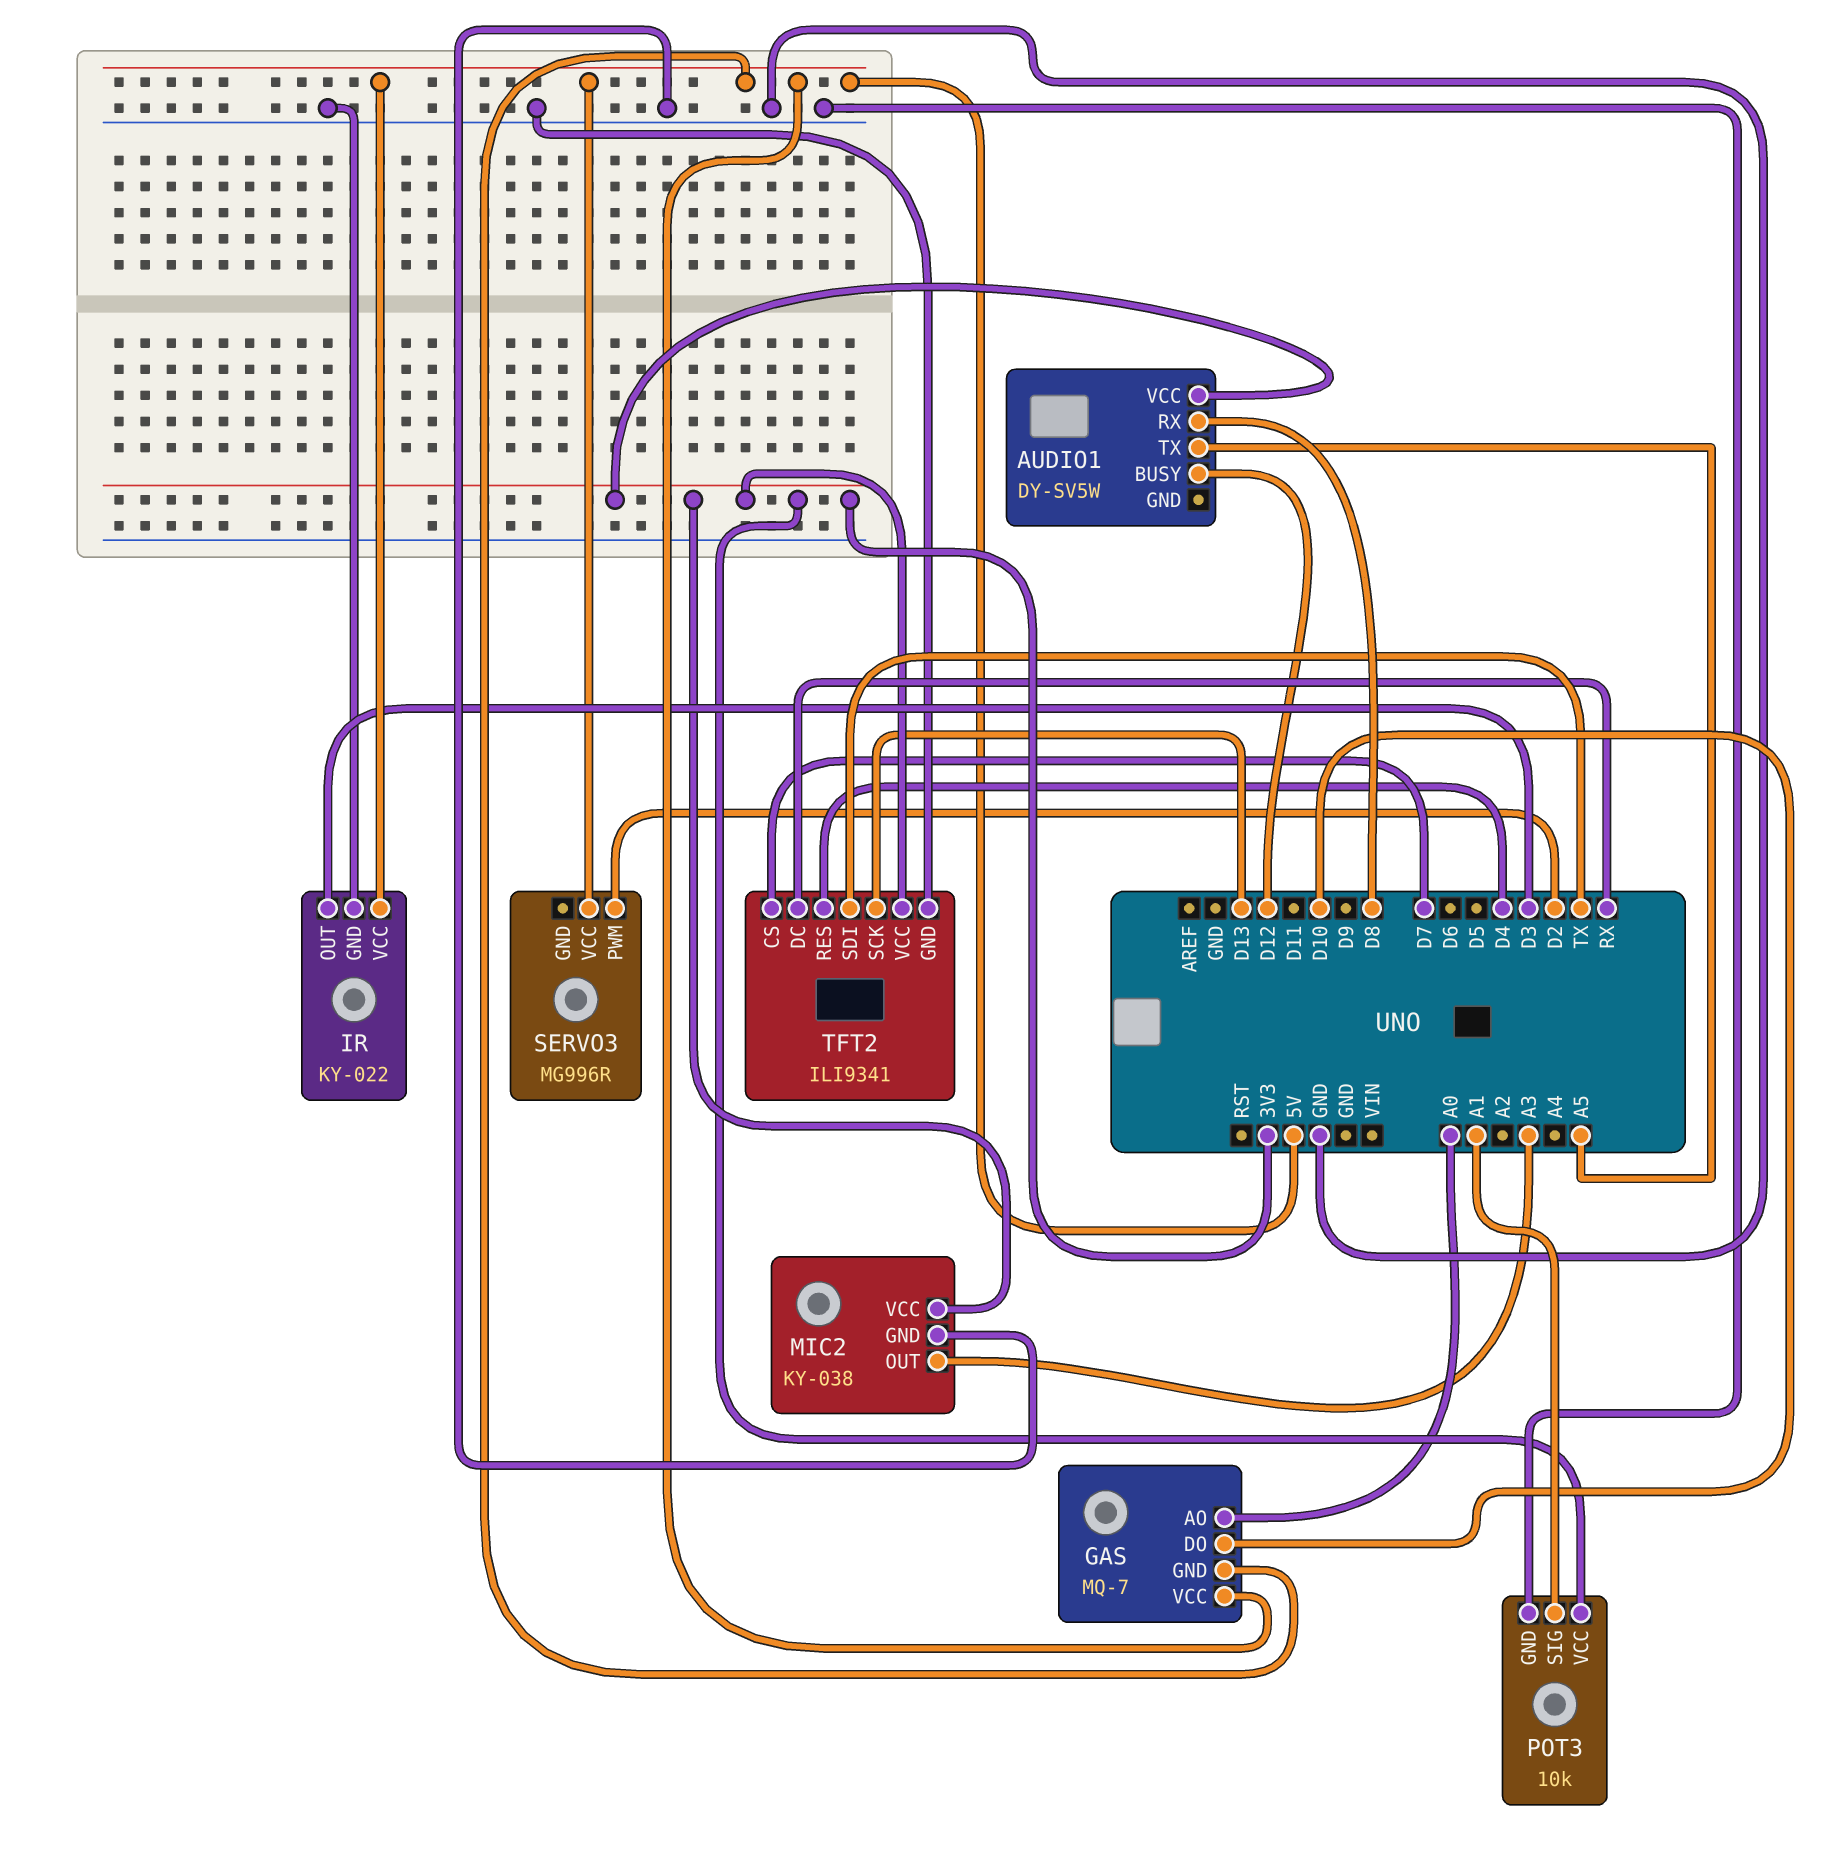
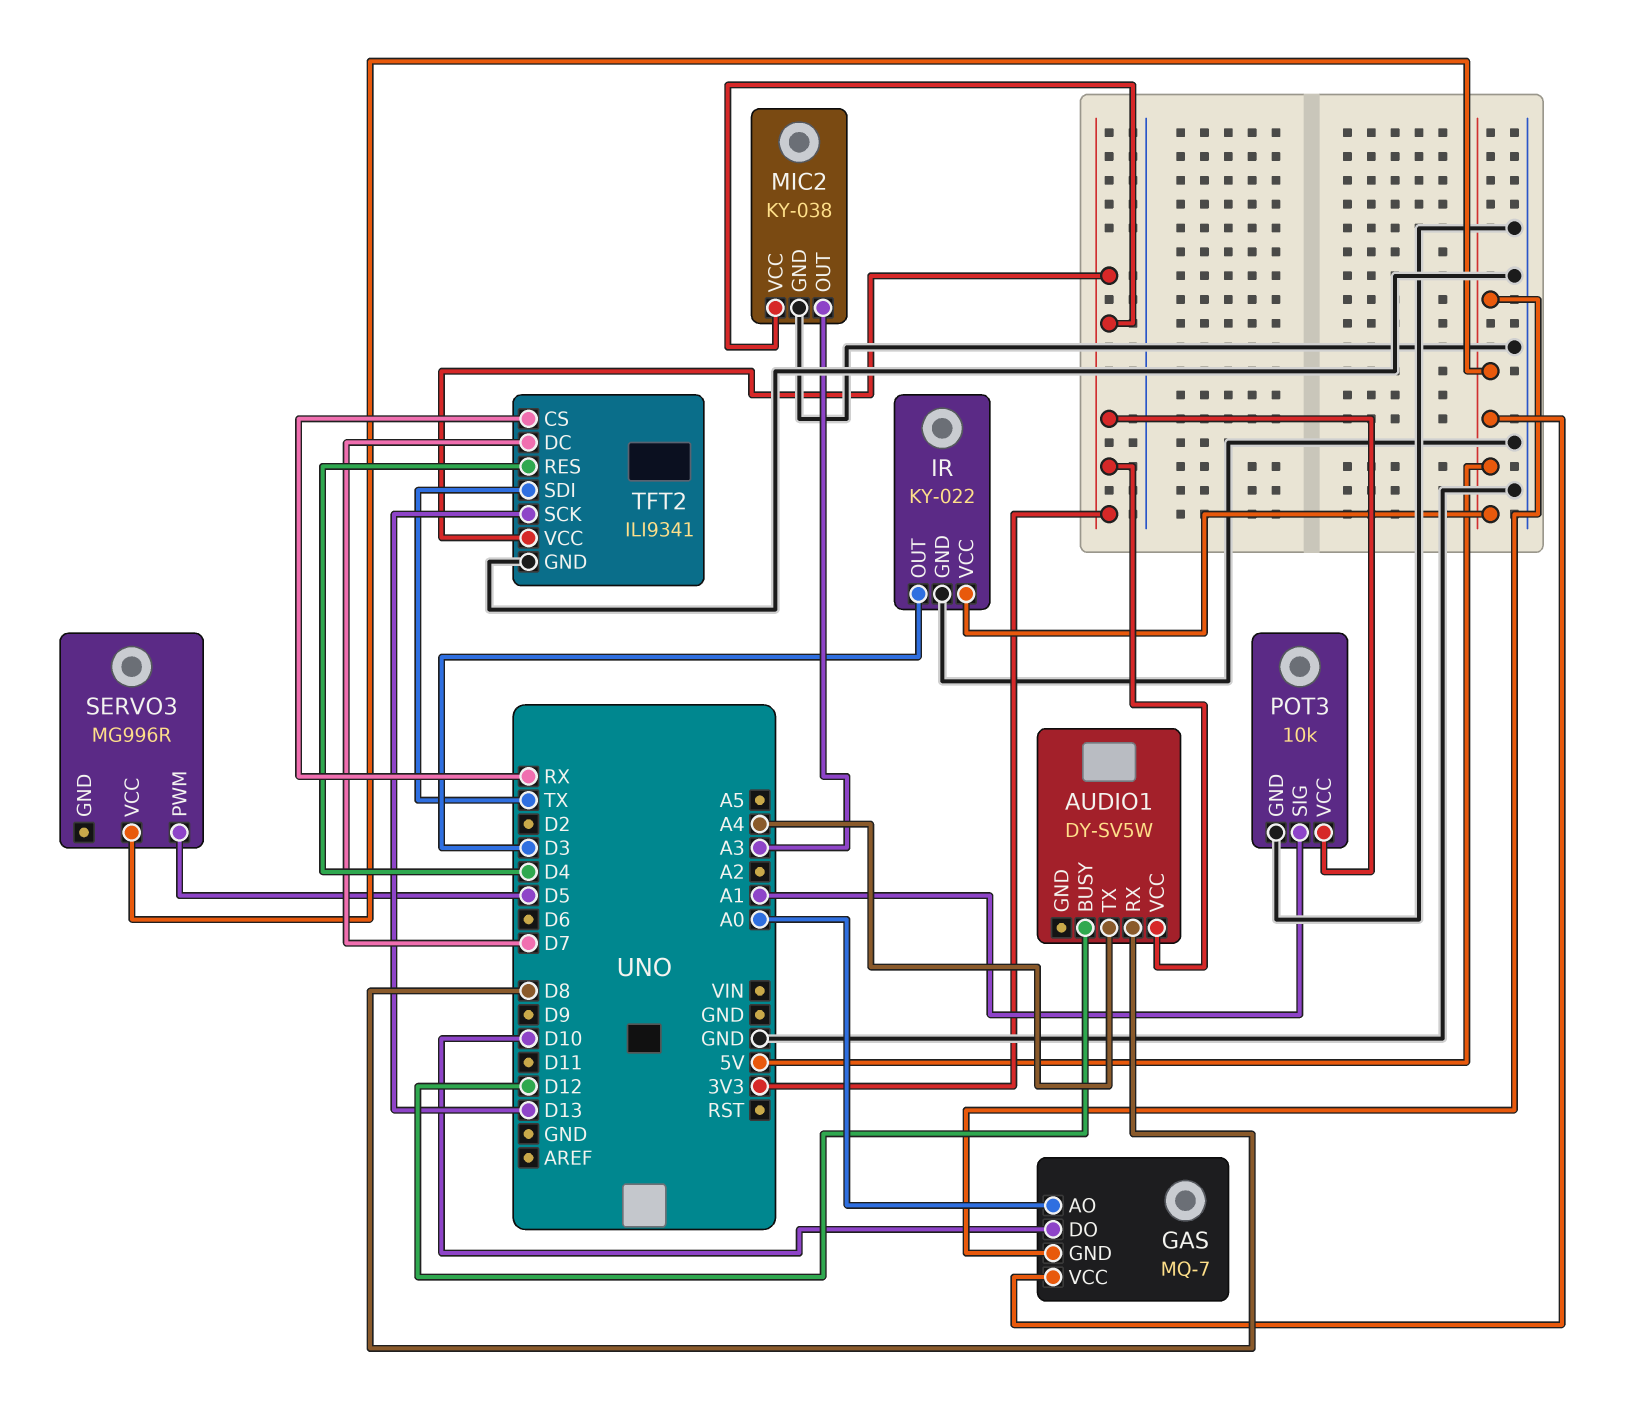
AUDIO1 pin TX: A5 -> A4
SERVO3 pin PWM: D2 -> D5
TFT2 pin CS: D7 -> RX
TFT2 pin DC: RX -> D7

